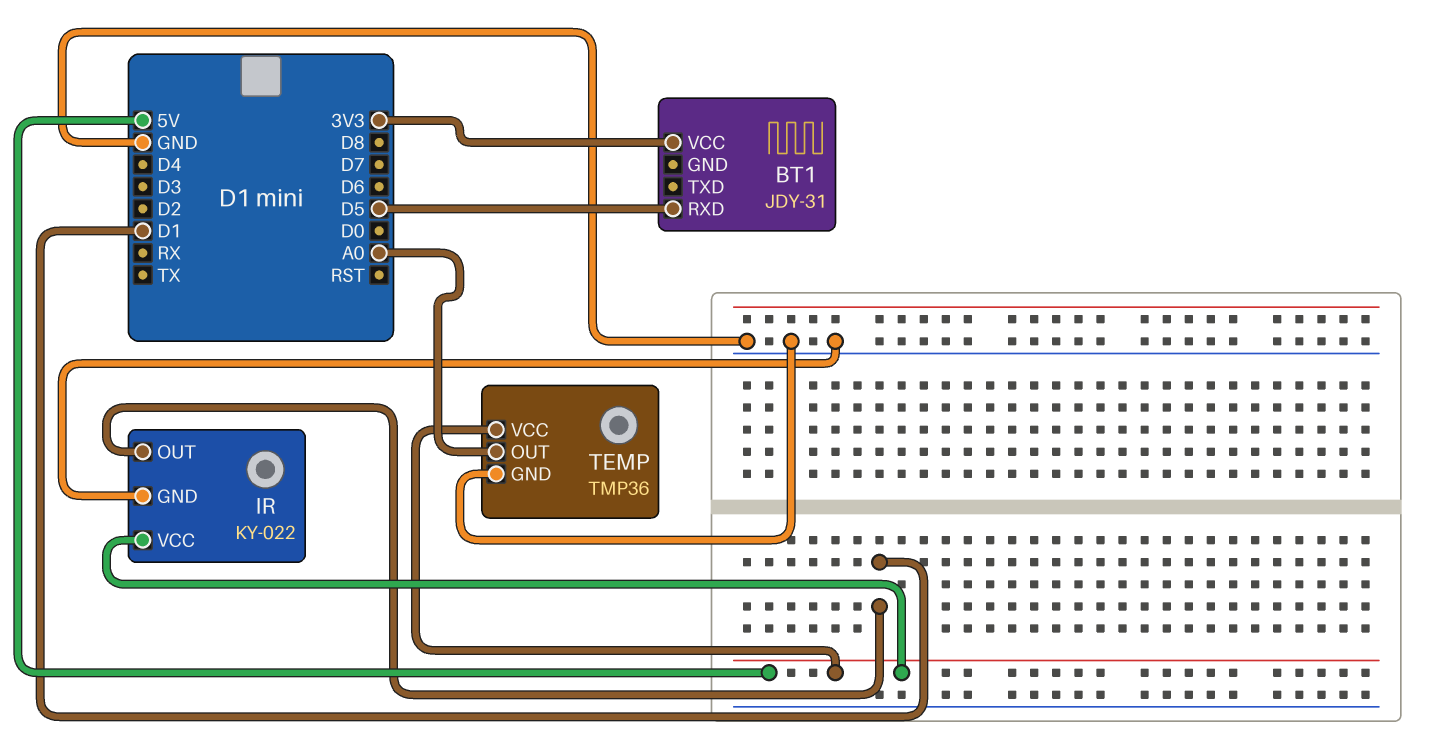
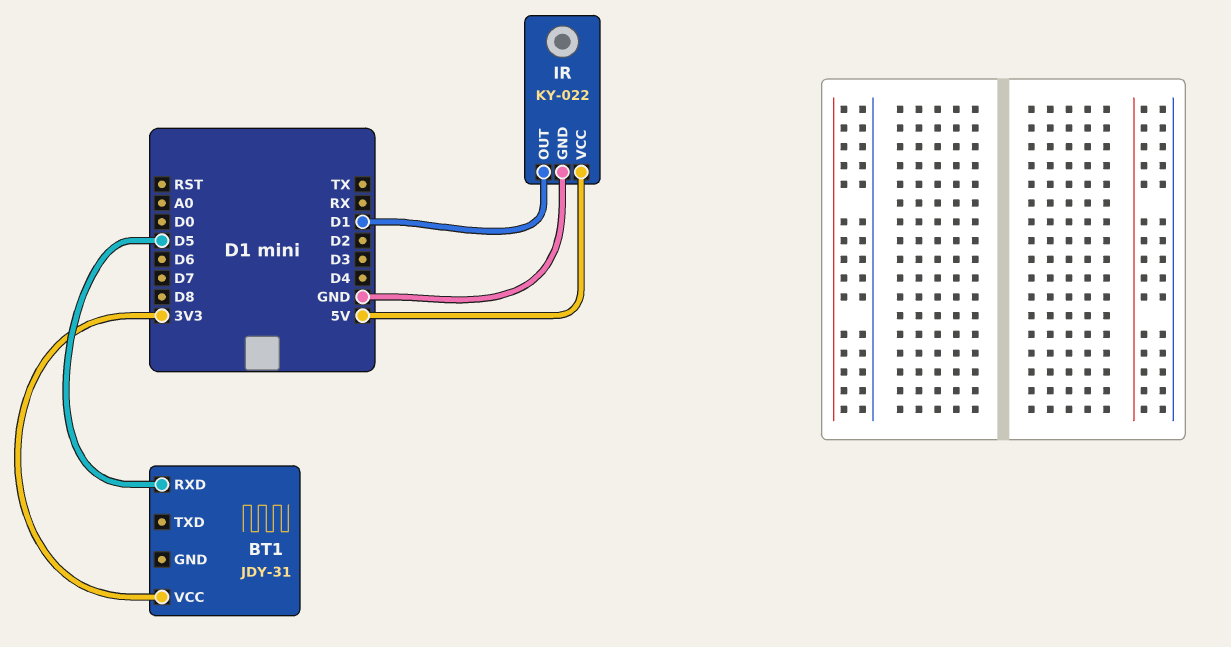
TEMP: TMP36 -> none
TEMP pin GND: GND -> none
TEMP pin OUT: A0 -> none
TEMP pin VCC: 5V -> none

